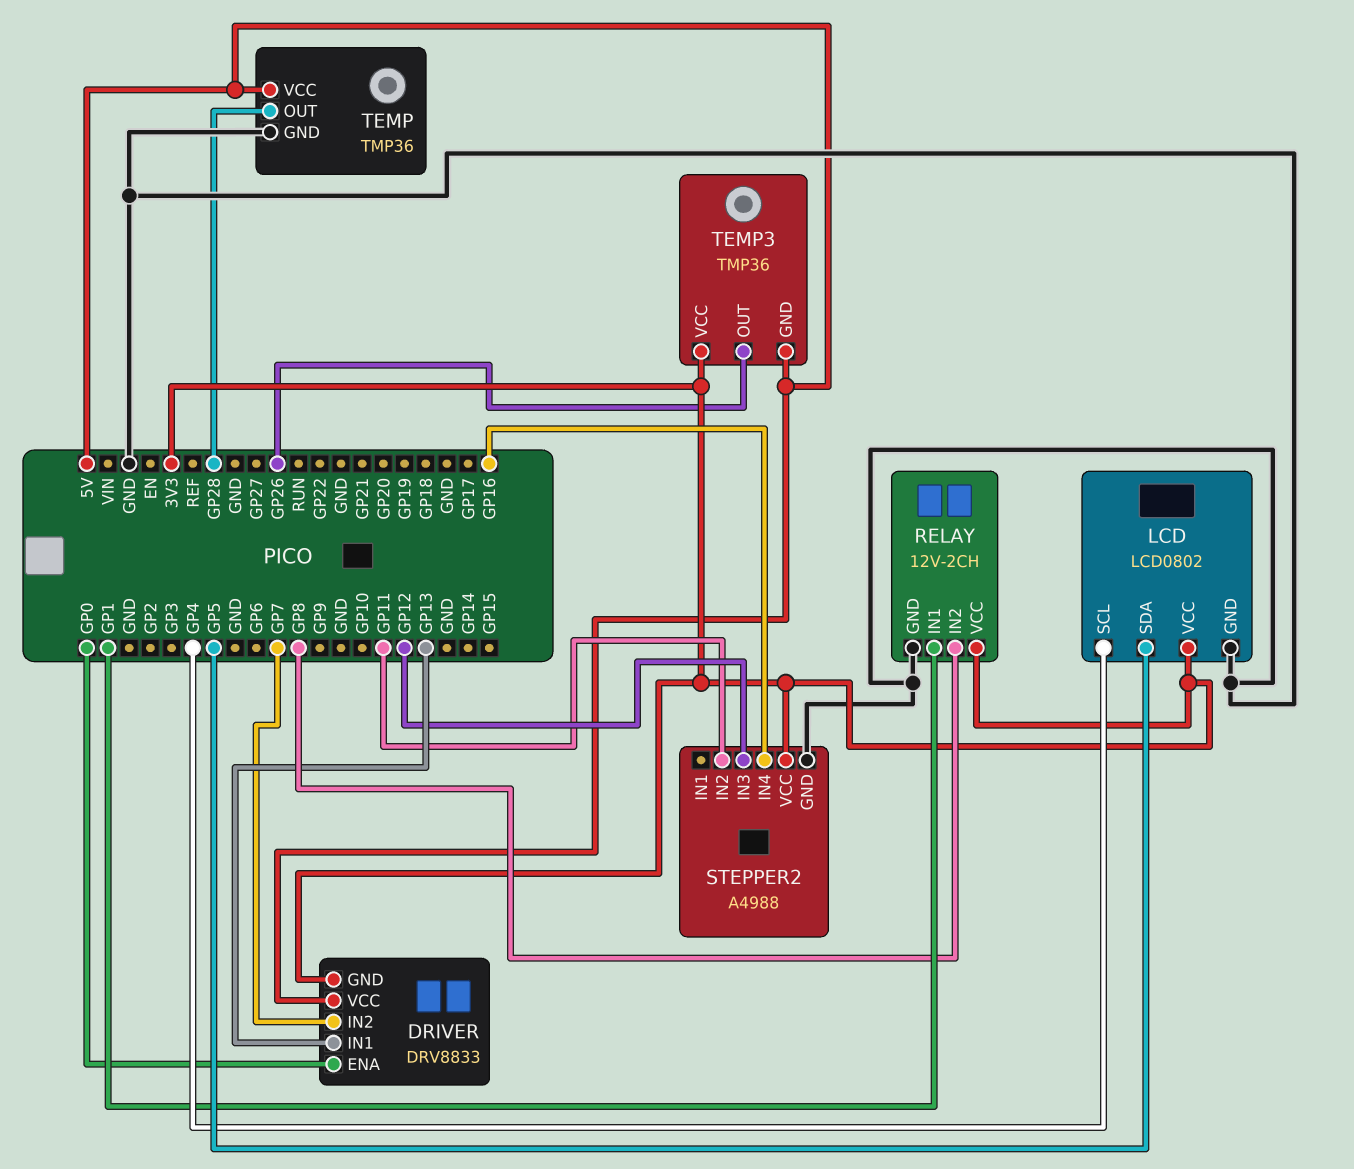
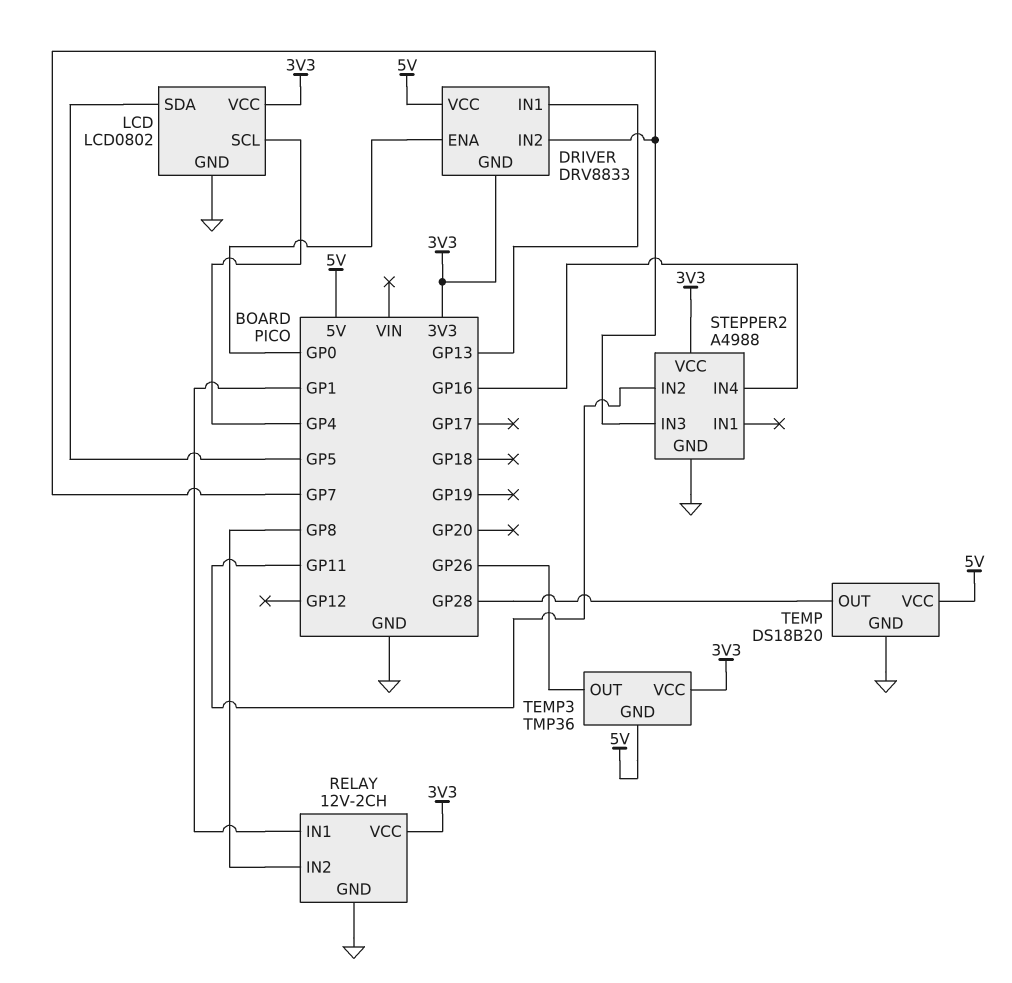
STEPPER2 pin IN3: GP12 -> GP7
TEMP: TMP36 -> DS18B20

